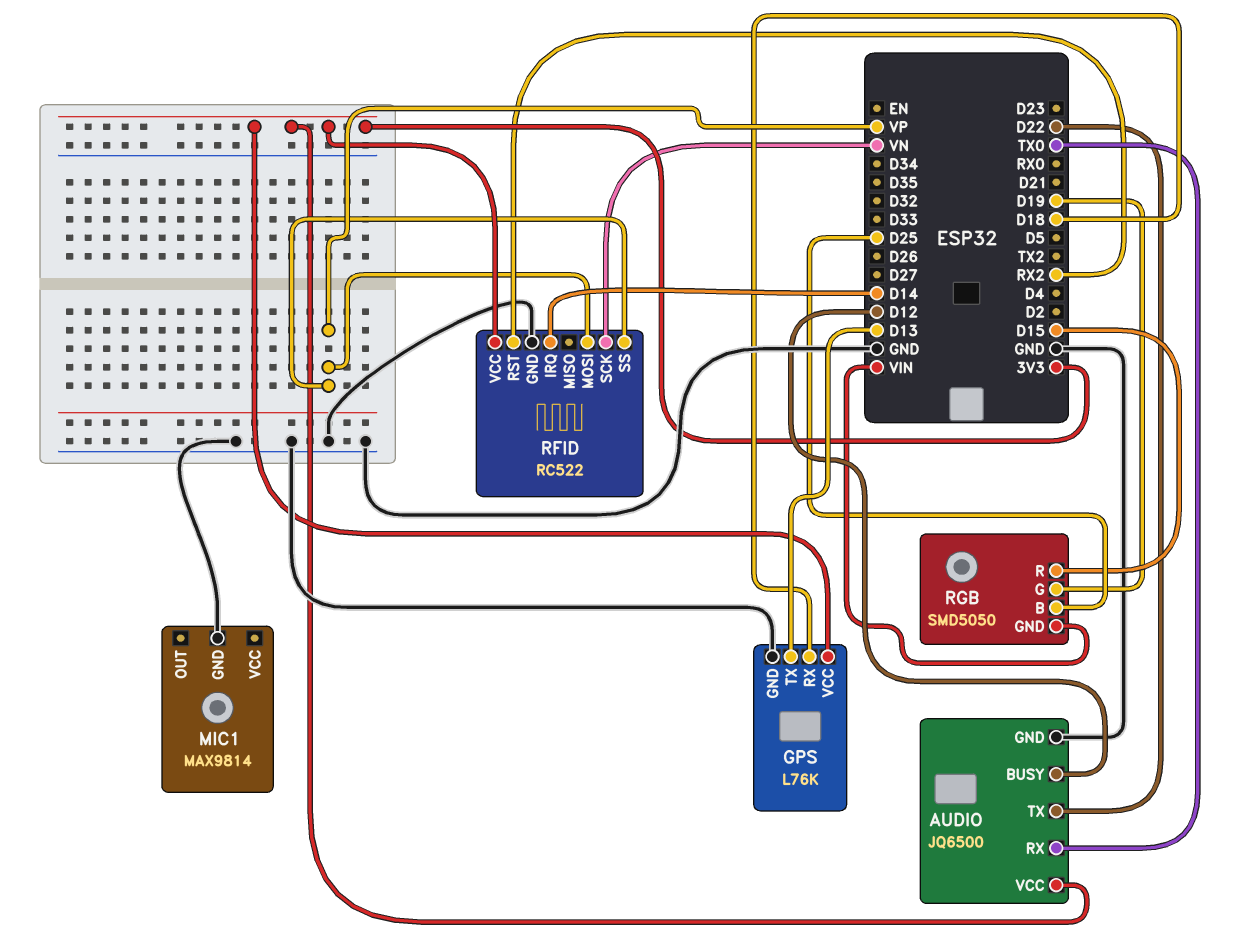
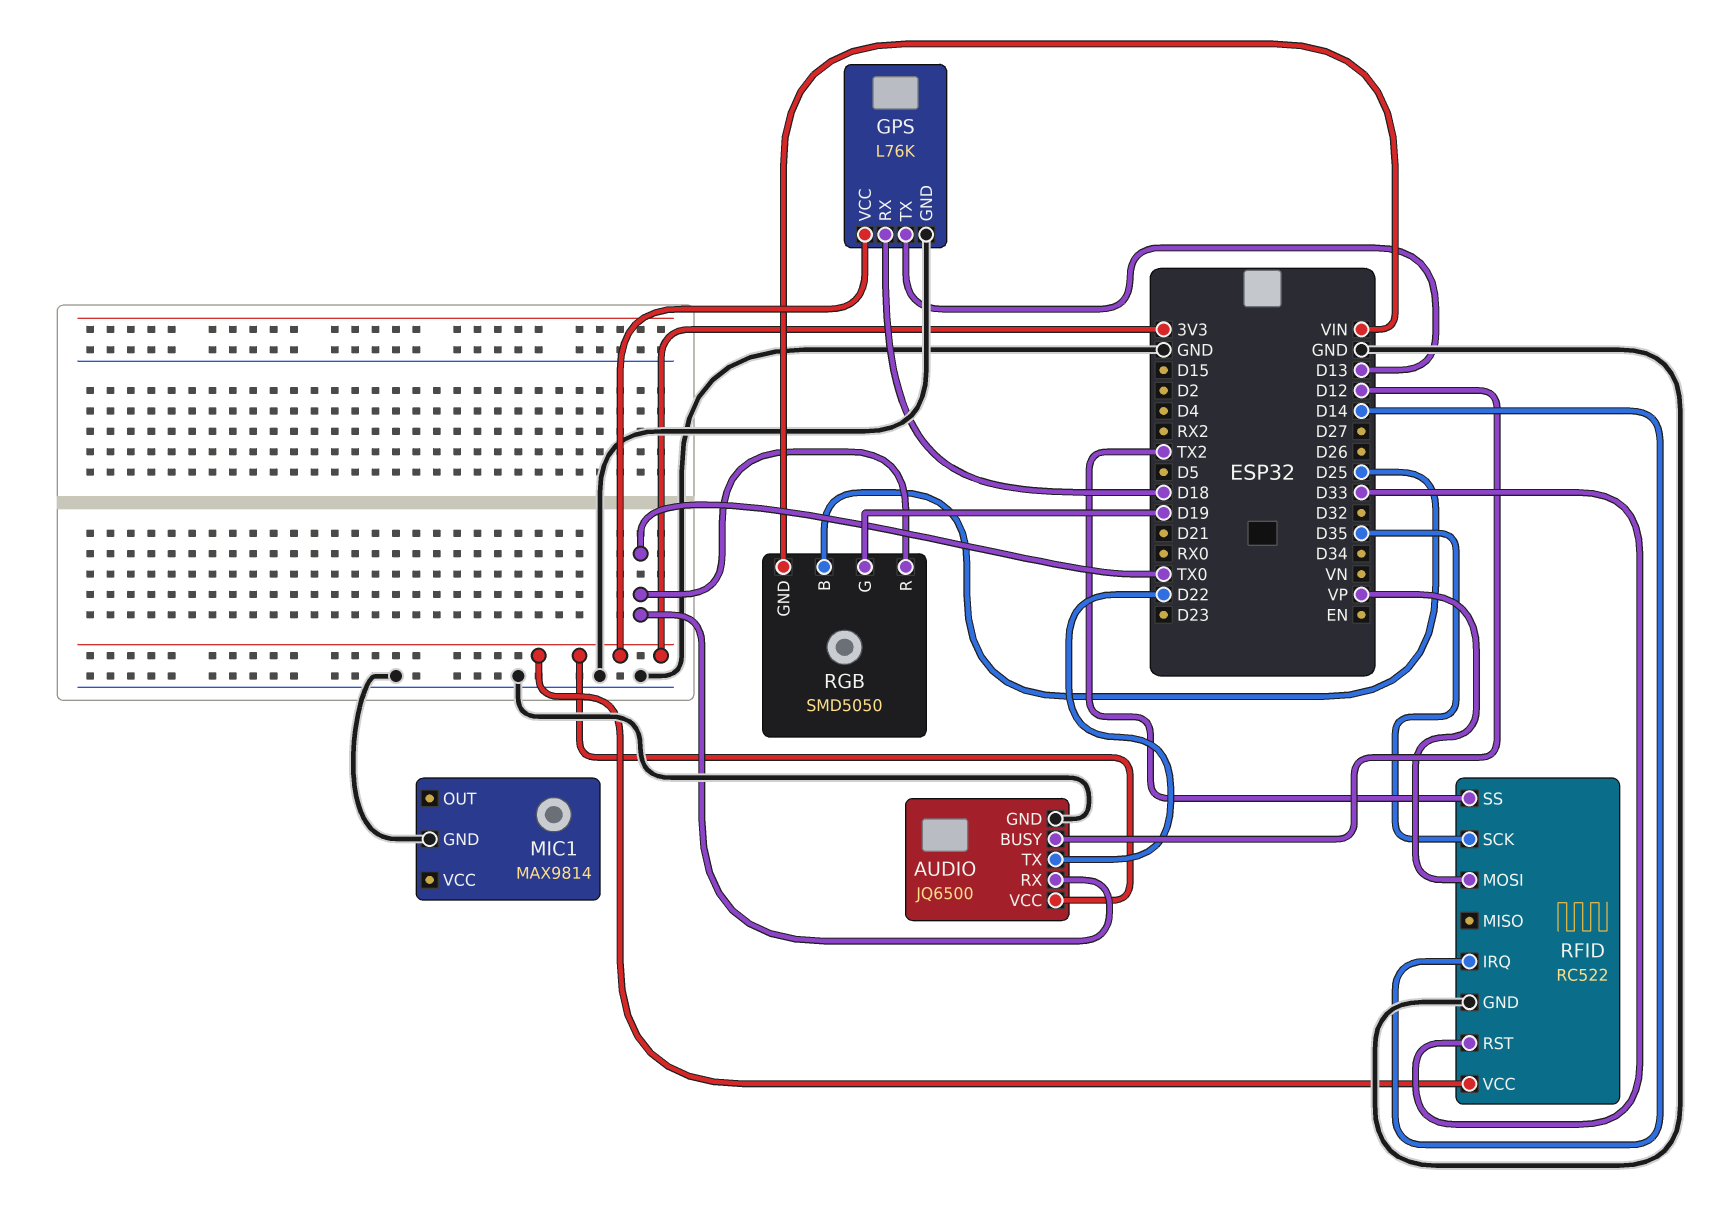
RFID pin RST: RX2 -> D33
RFID pin SCK: VN -> D35
RFID pin SS: VP -> TX2
RGB pin R: D15 -> TX0

